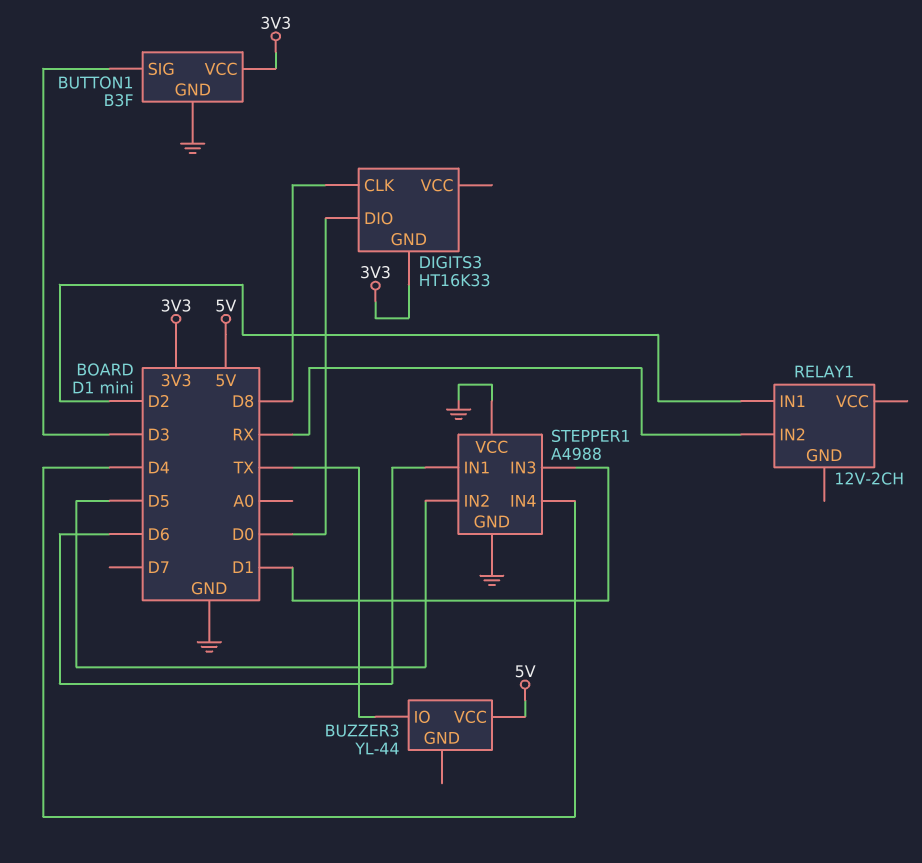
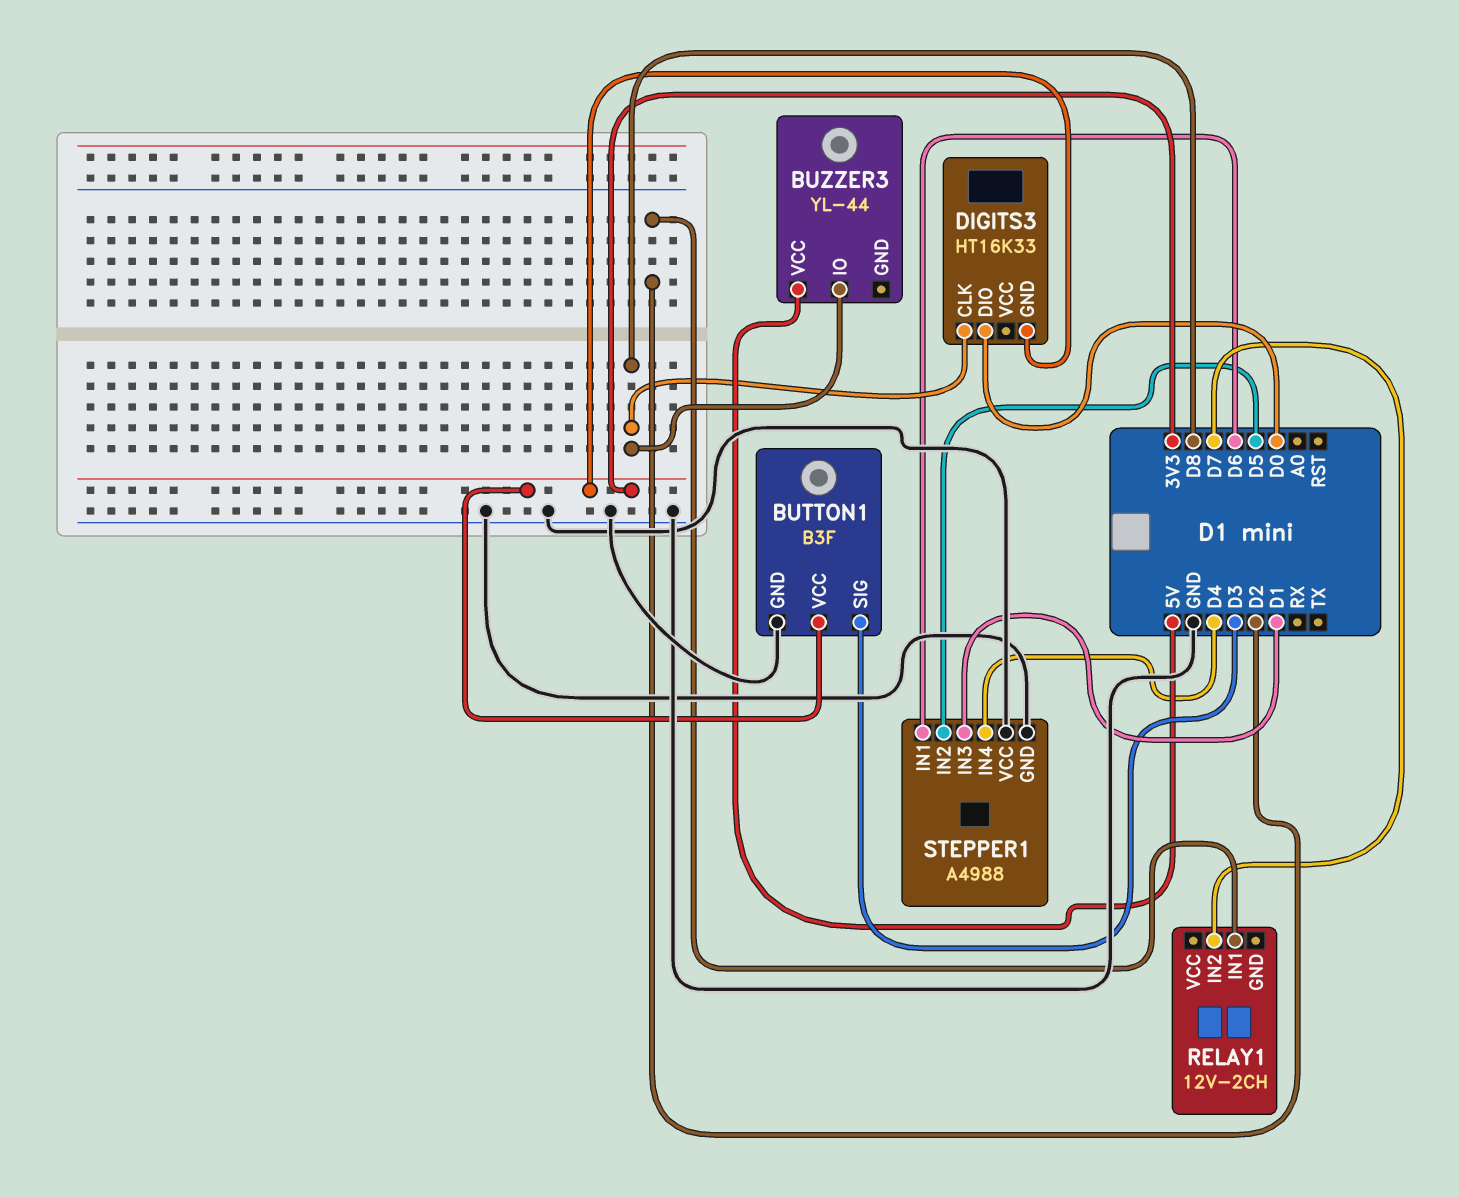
BUZZER3 pin IO: TX -> D8
RELAY1 pin IN2: RX -> D7

